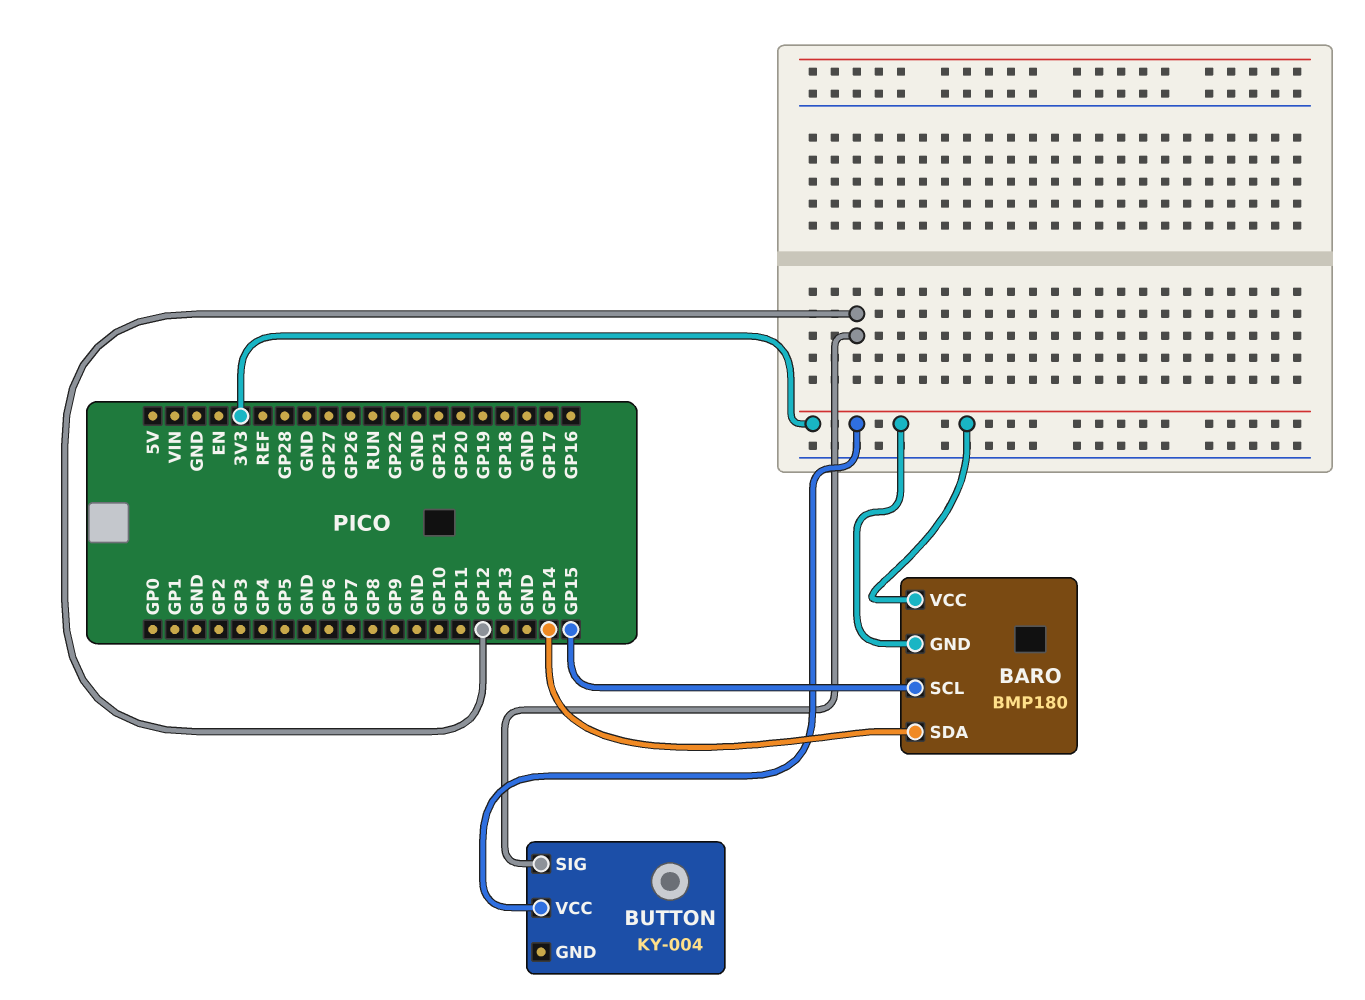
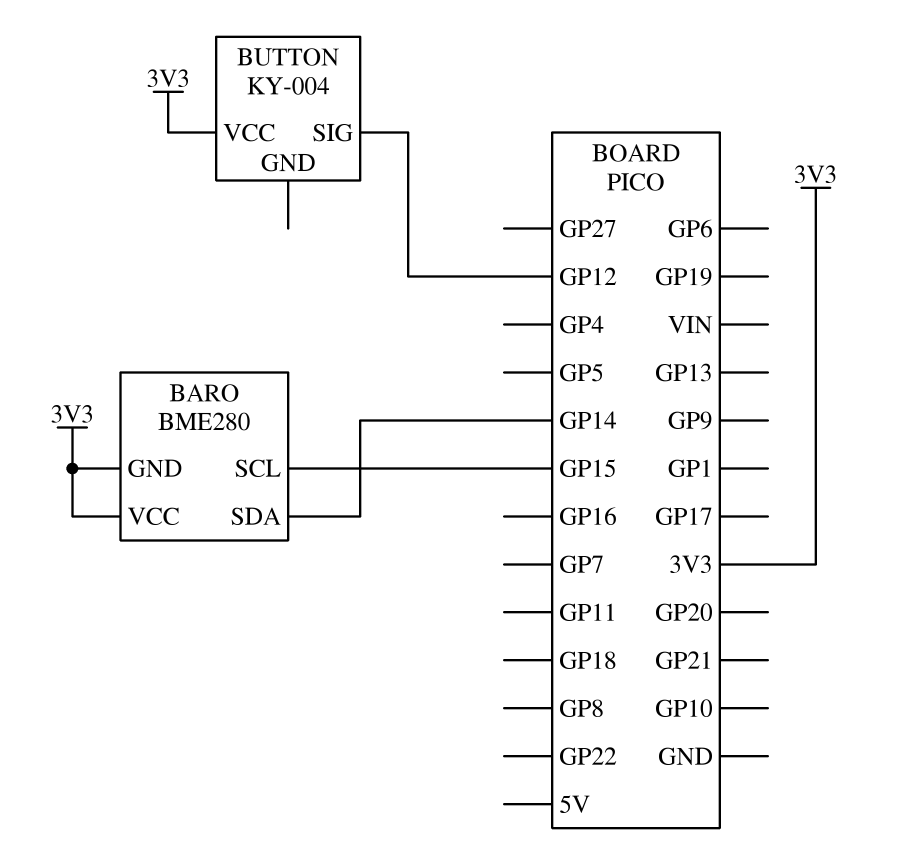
BARO: BMP180 -> BME280

